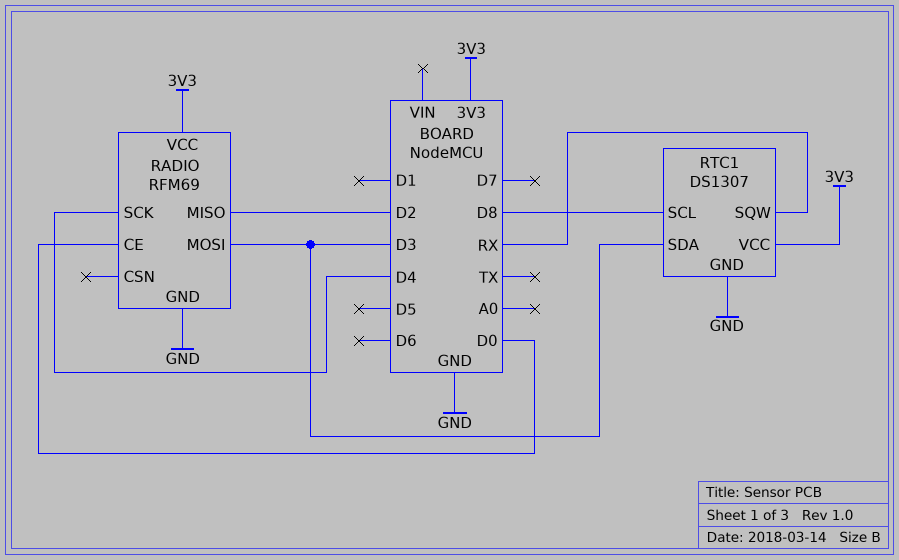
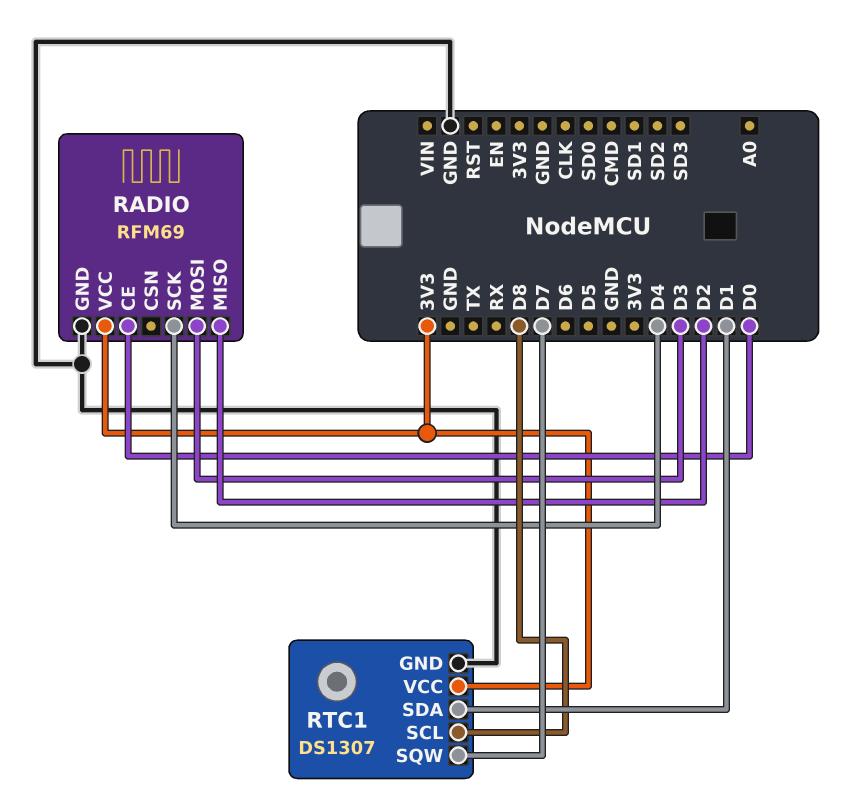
RTC1 pin SDA: D3 -> D1
RTC1 pin SQW: RX -> D7

